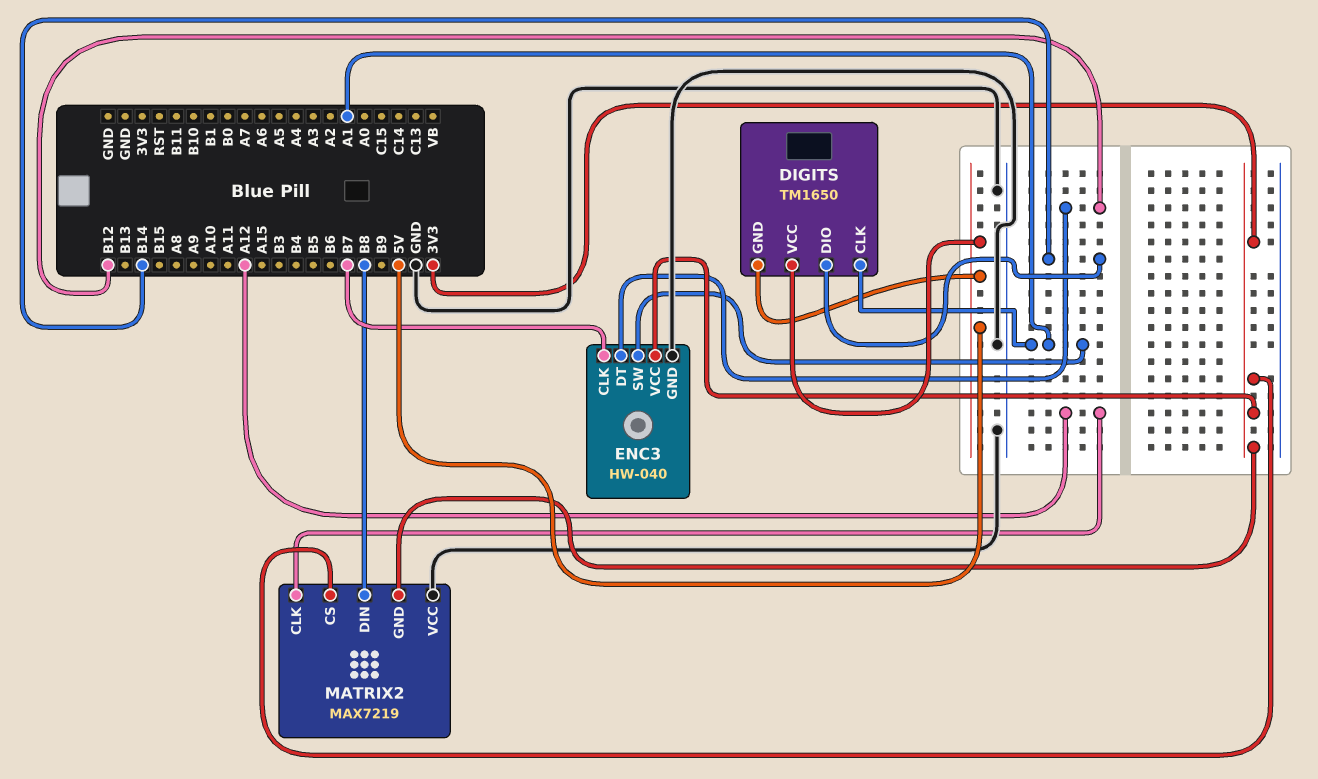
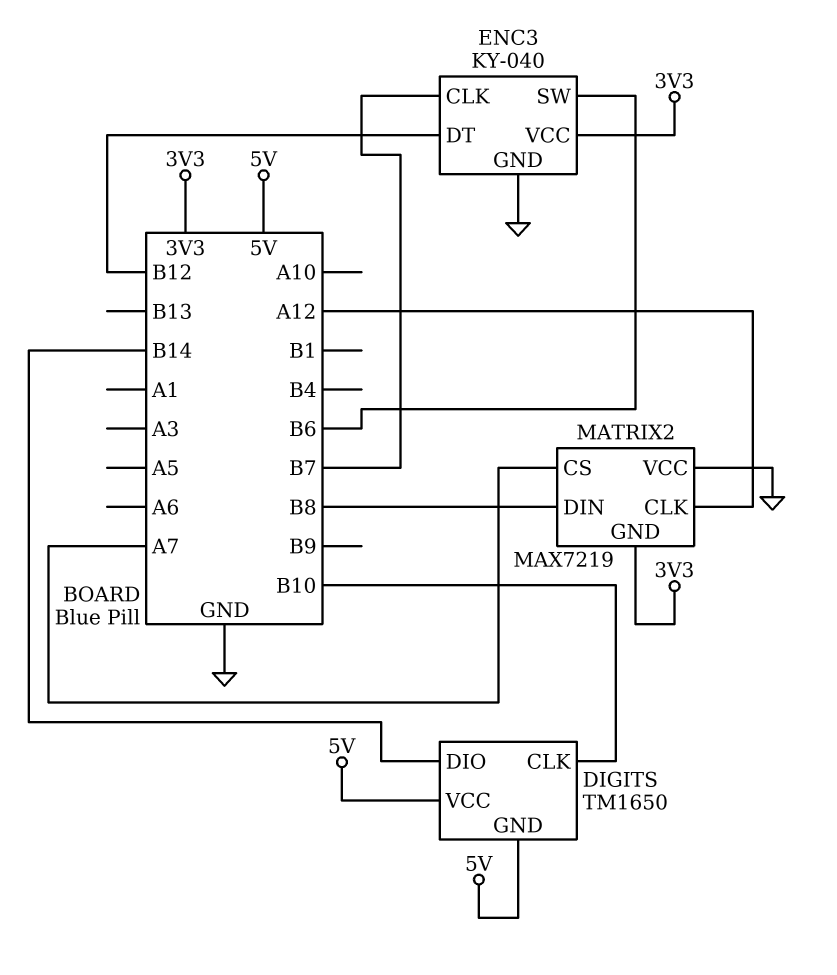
DIGITS pin CLK: A1 -> B10
ENC3: HW-040 -> KY-040
ENC3 pin SW: A1 -> B6
MATRIX2 pin CS: 3V3 -> A7

